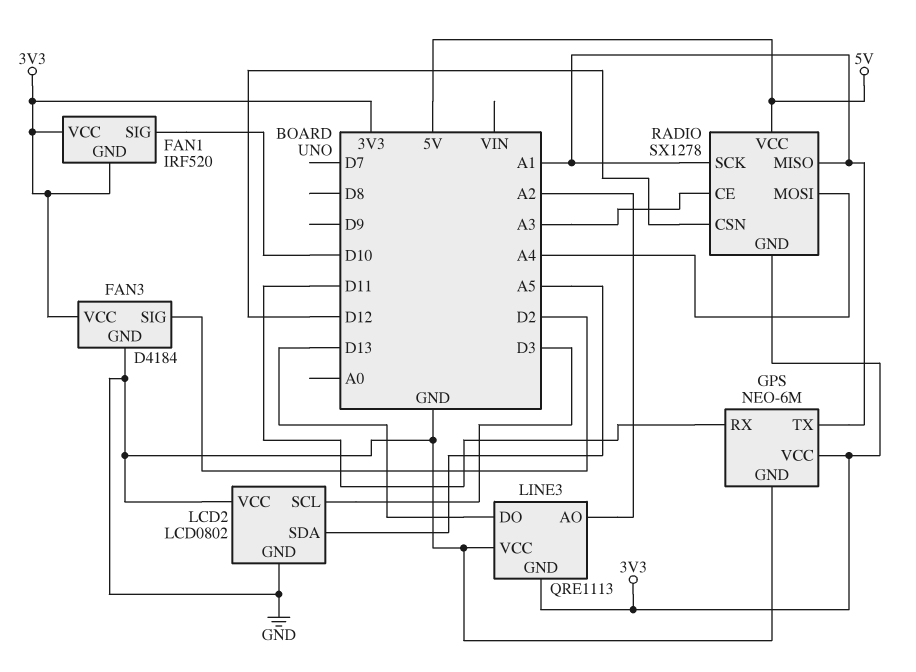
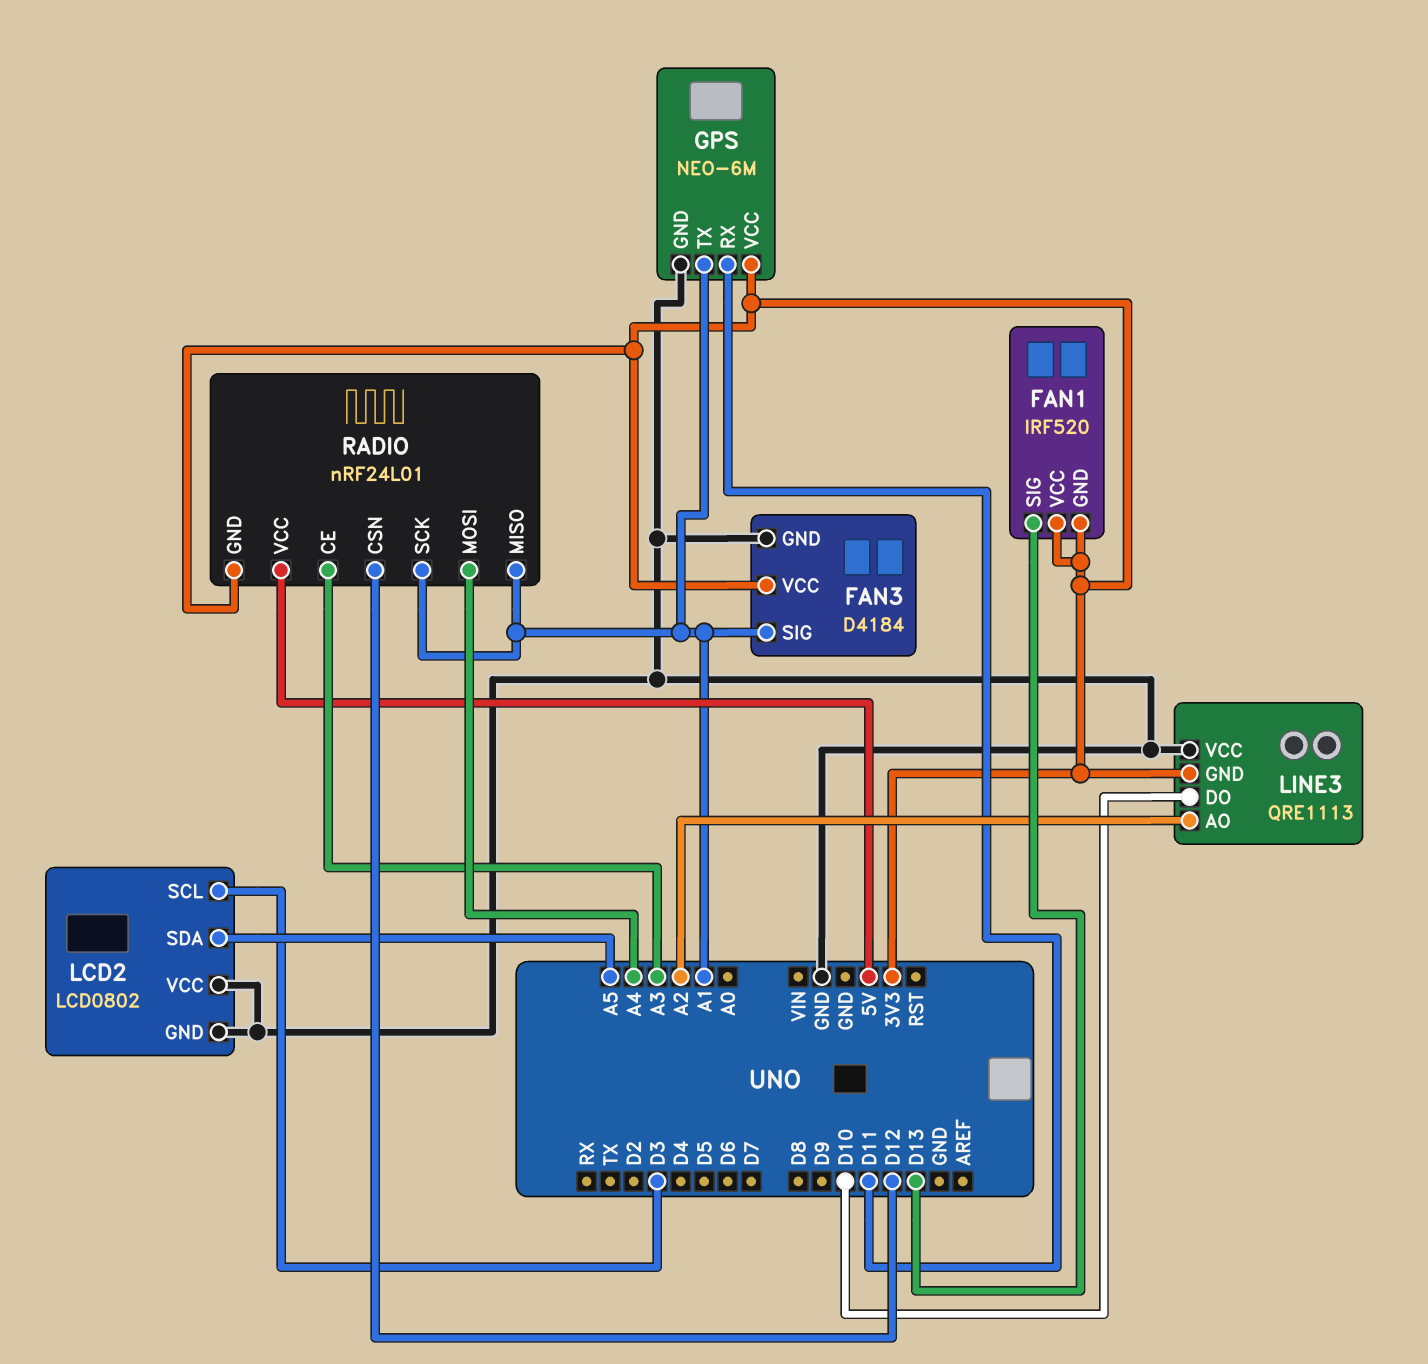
FAN1 pin SIG: D10 -> D13
FAN3 pin SIG: D2 -> A1
LINE3 pin DO: D13 -> D10
RADIO: SX1278 -> nRF24L01

